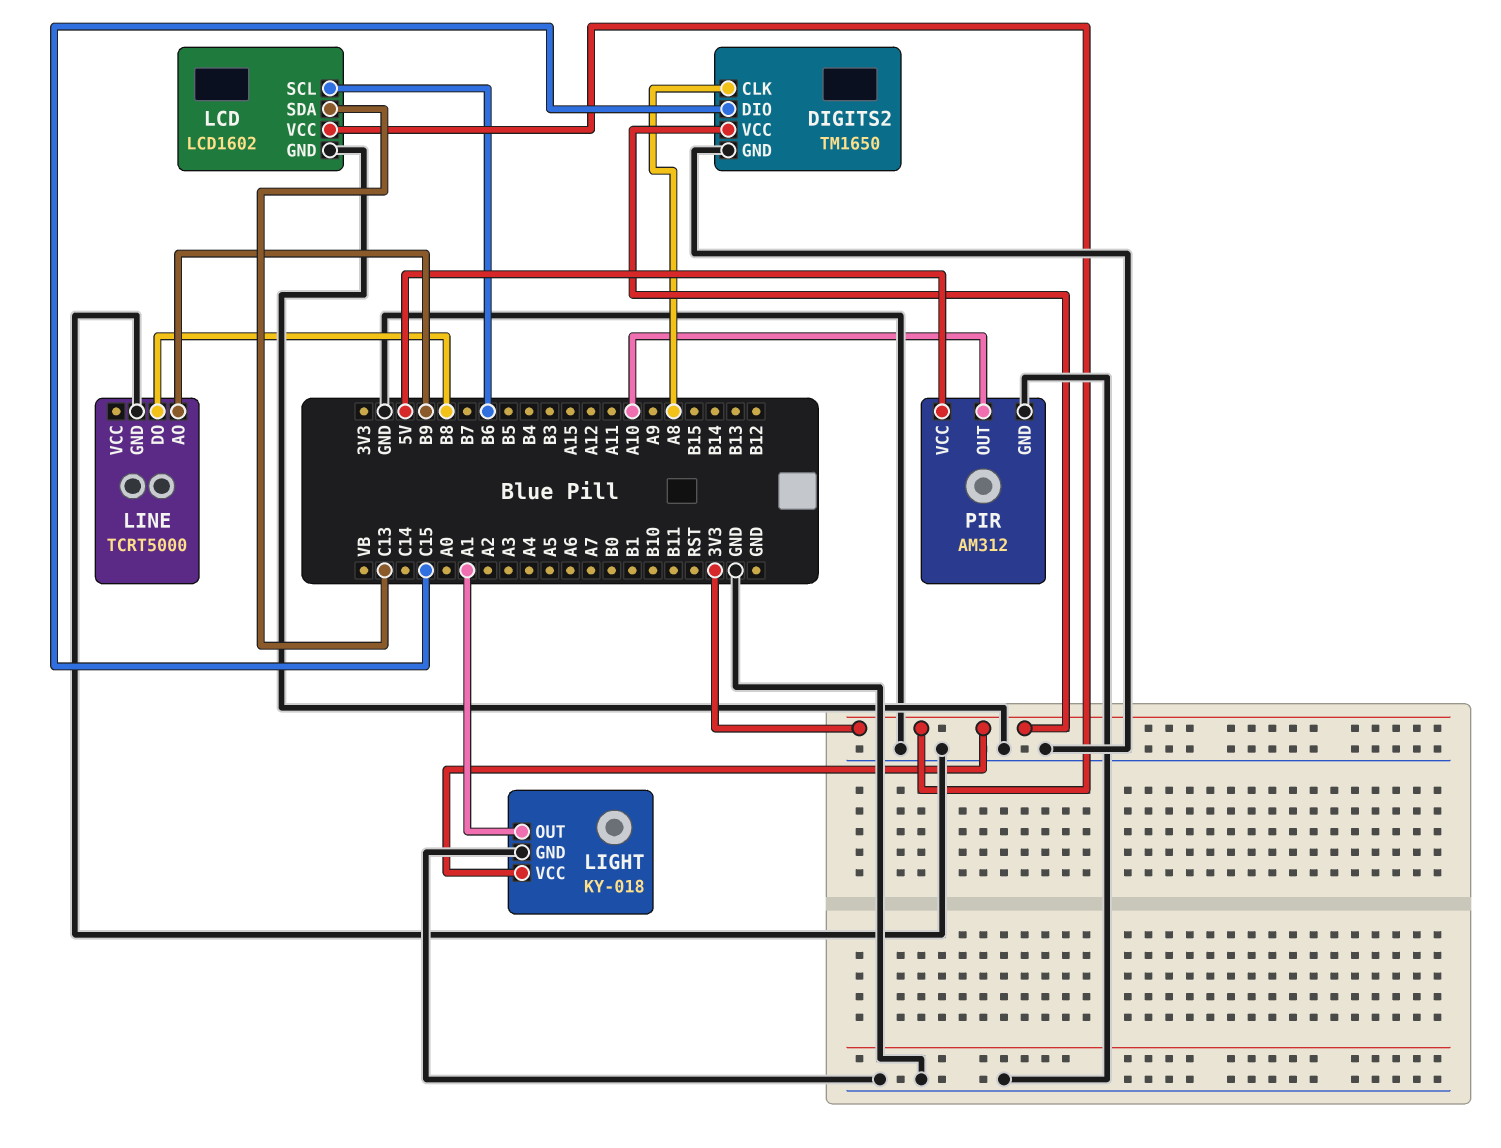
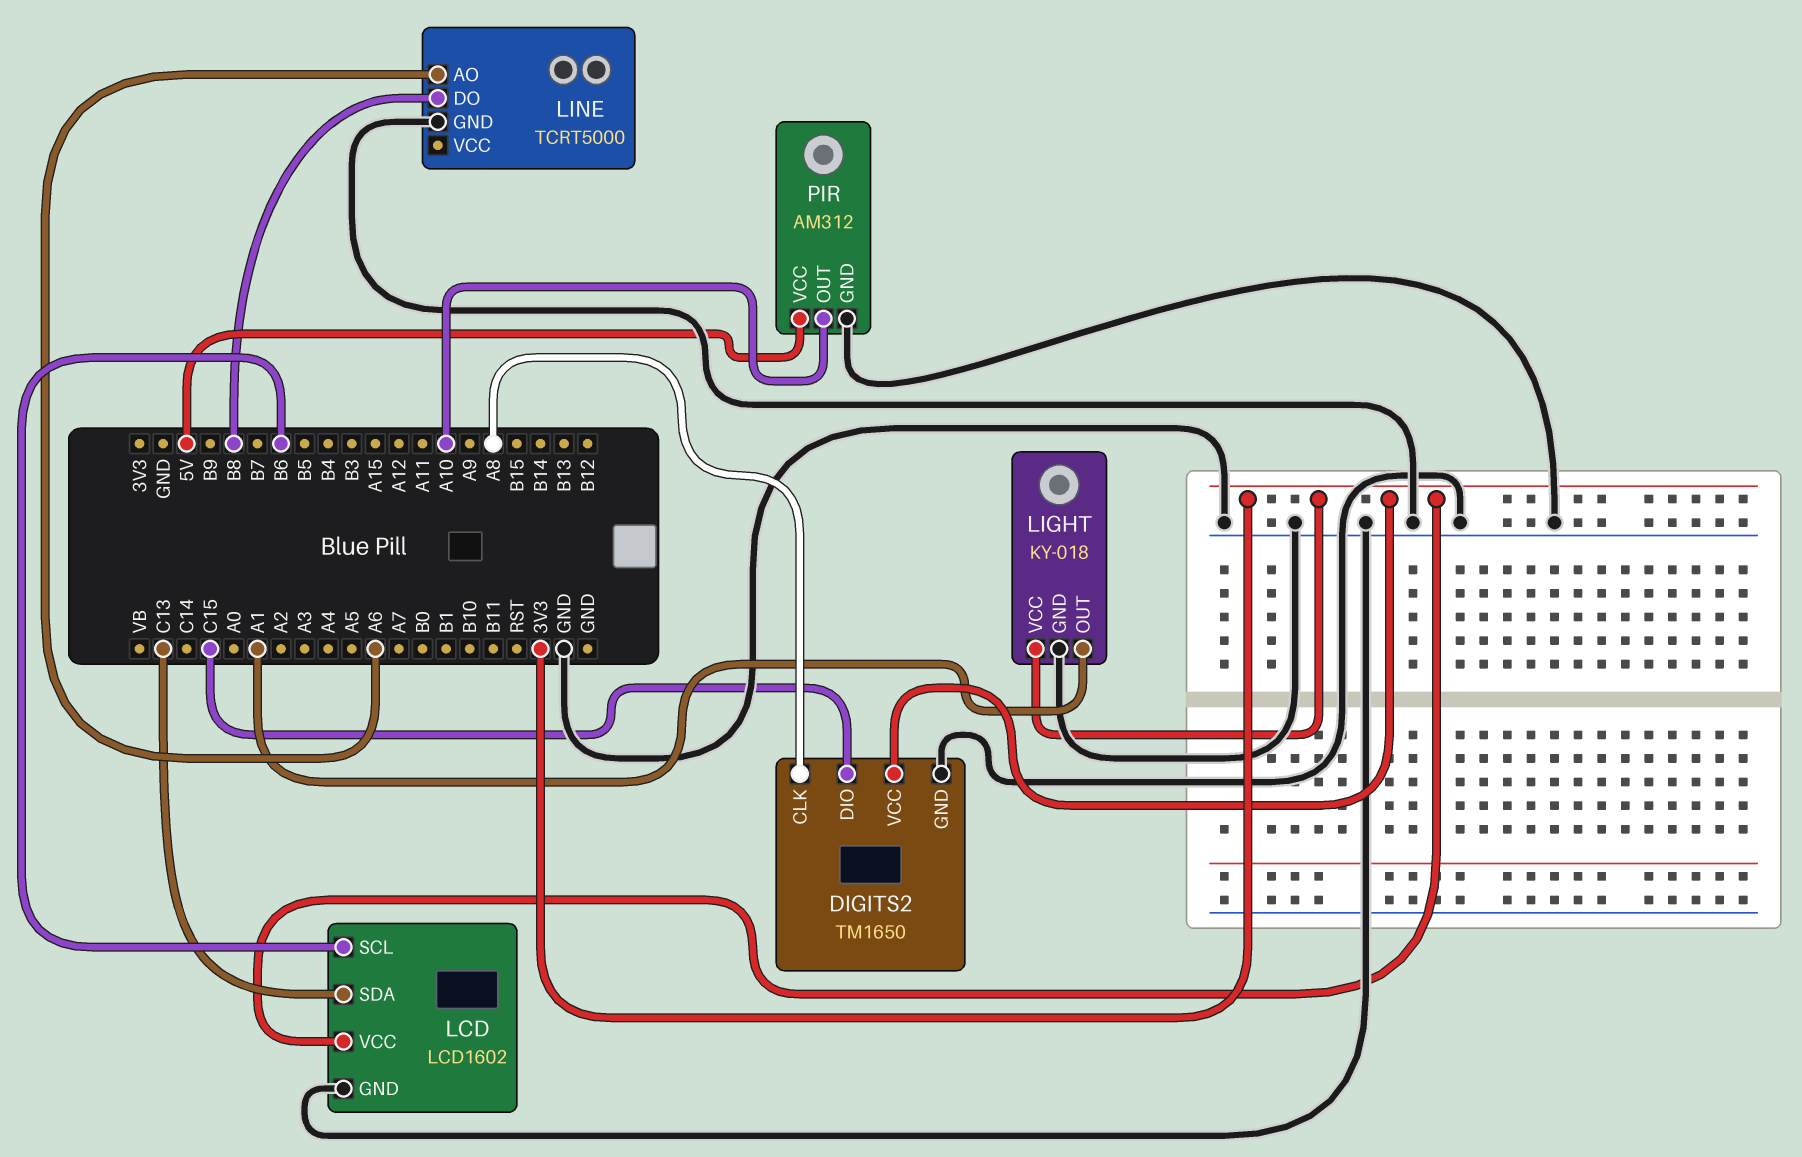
LINE pin AO: B9 -> A6

